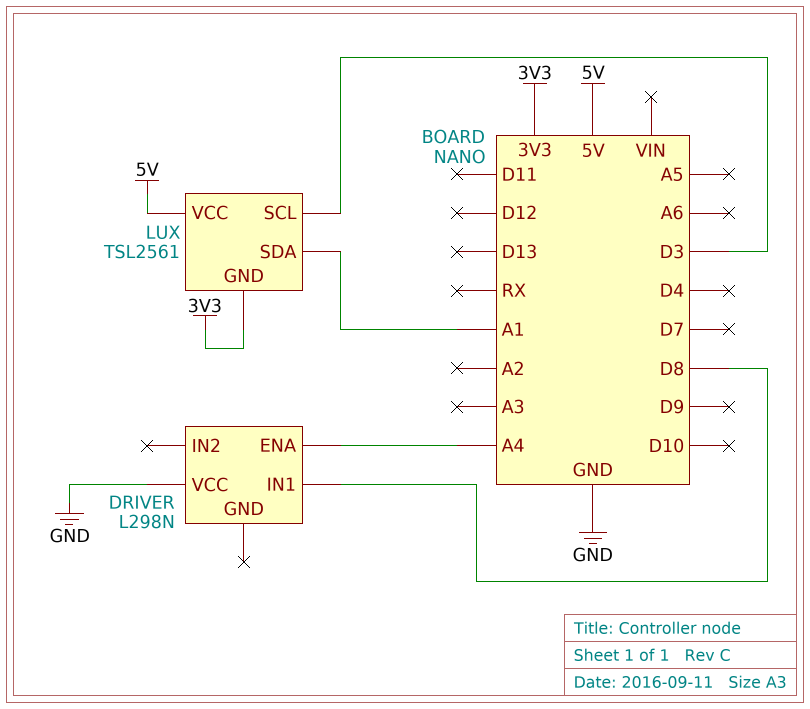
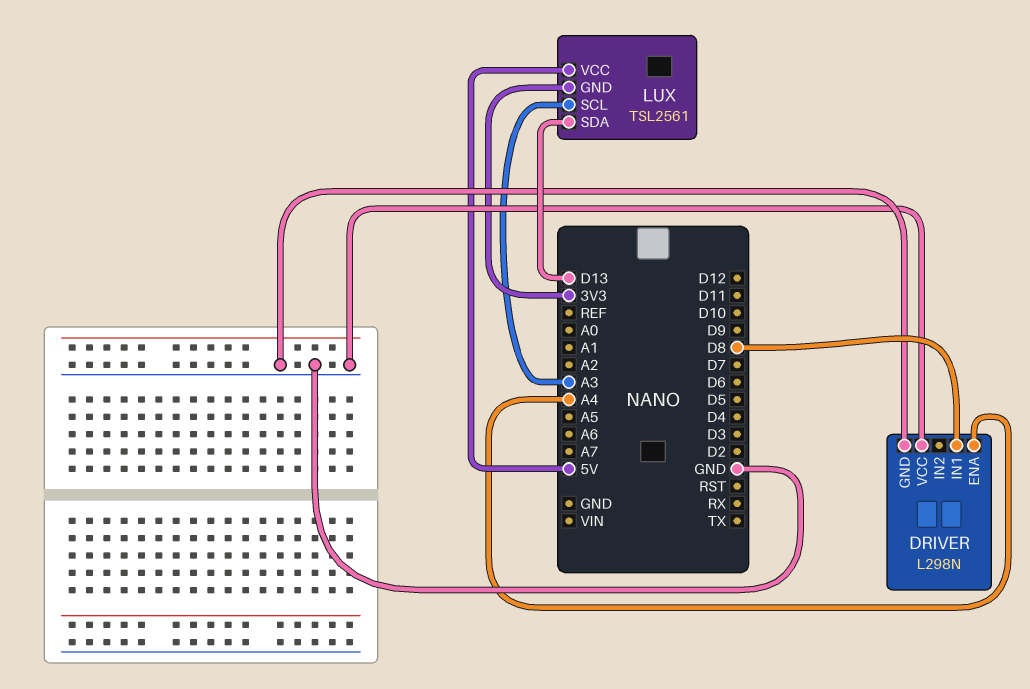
DRIVER pin GND: none -> GND
LUX pin SCL: D3 -> A3
LUX pin SDA: A1 -> D13

